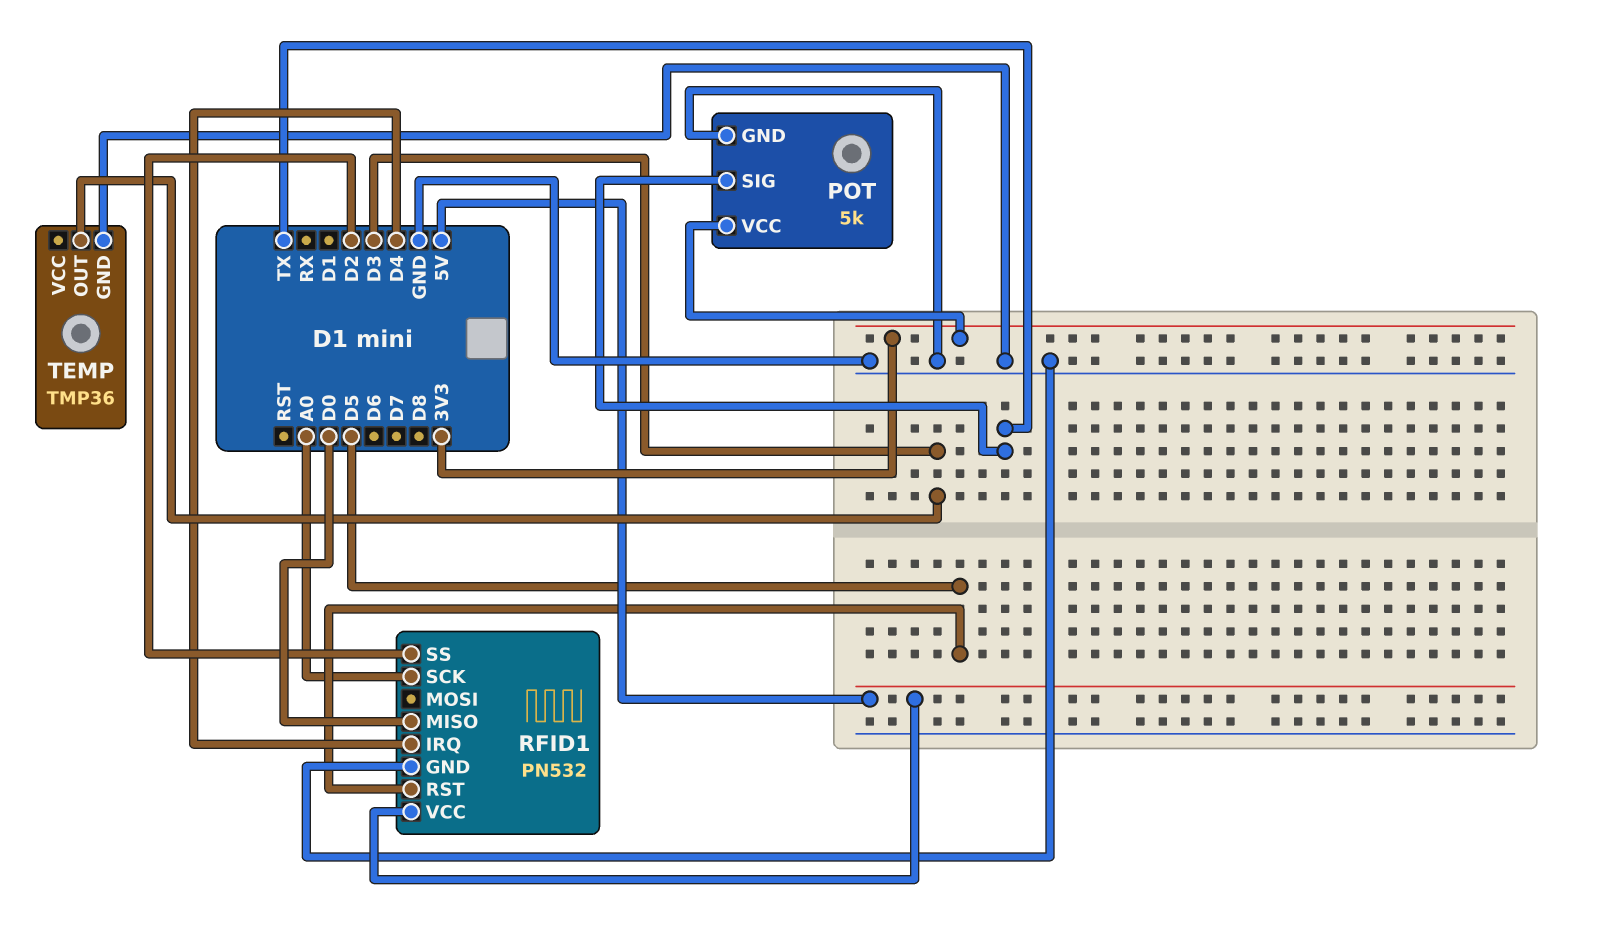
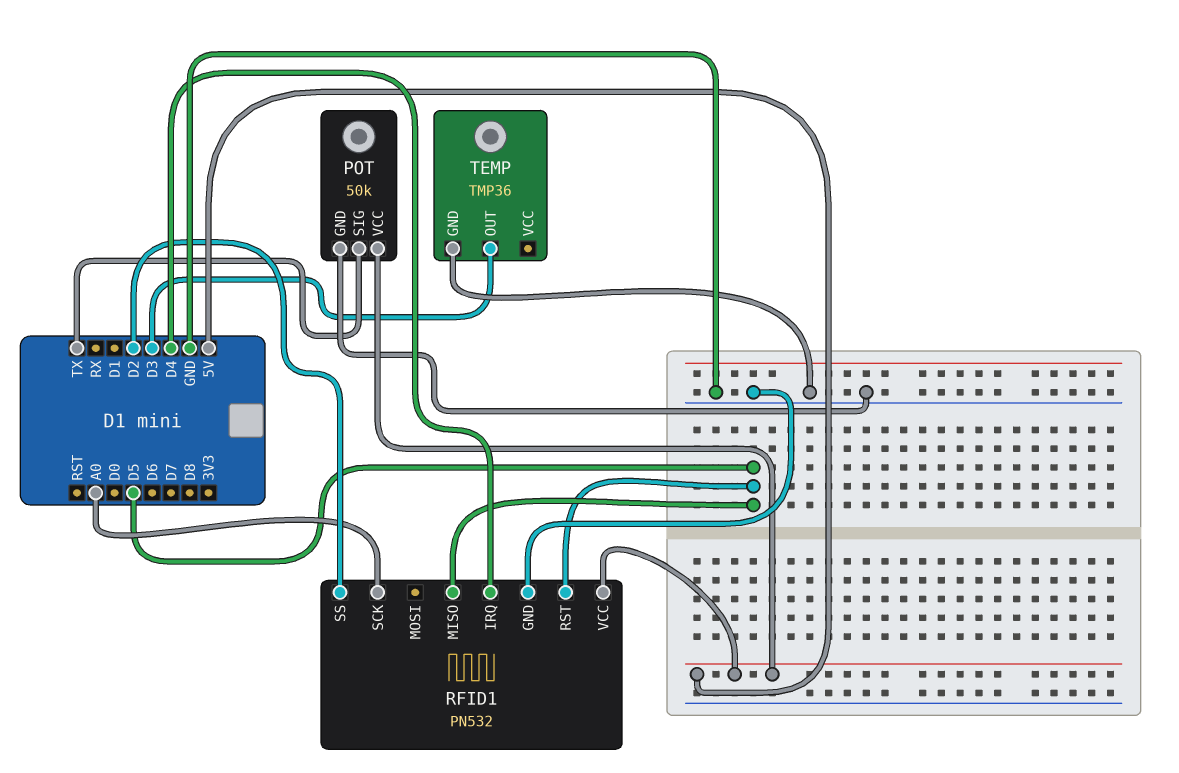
POT: 5k -> 50k
POT pin VCC: 3V3 -> 5V
RFID1 pin MISO: D0 -> D5

